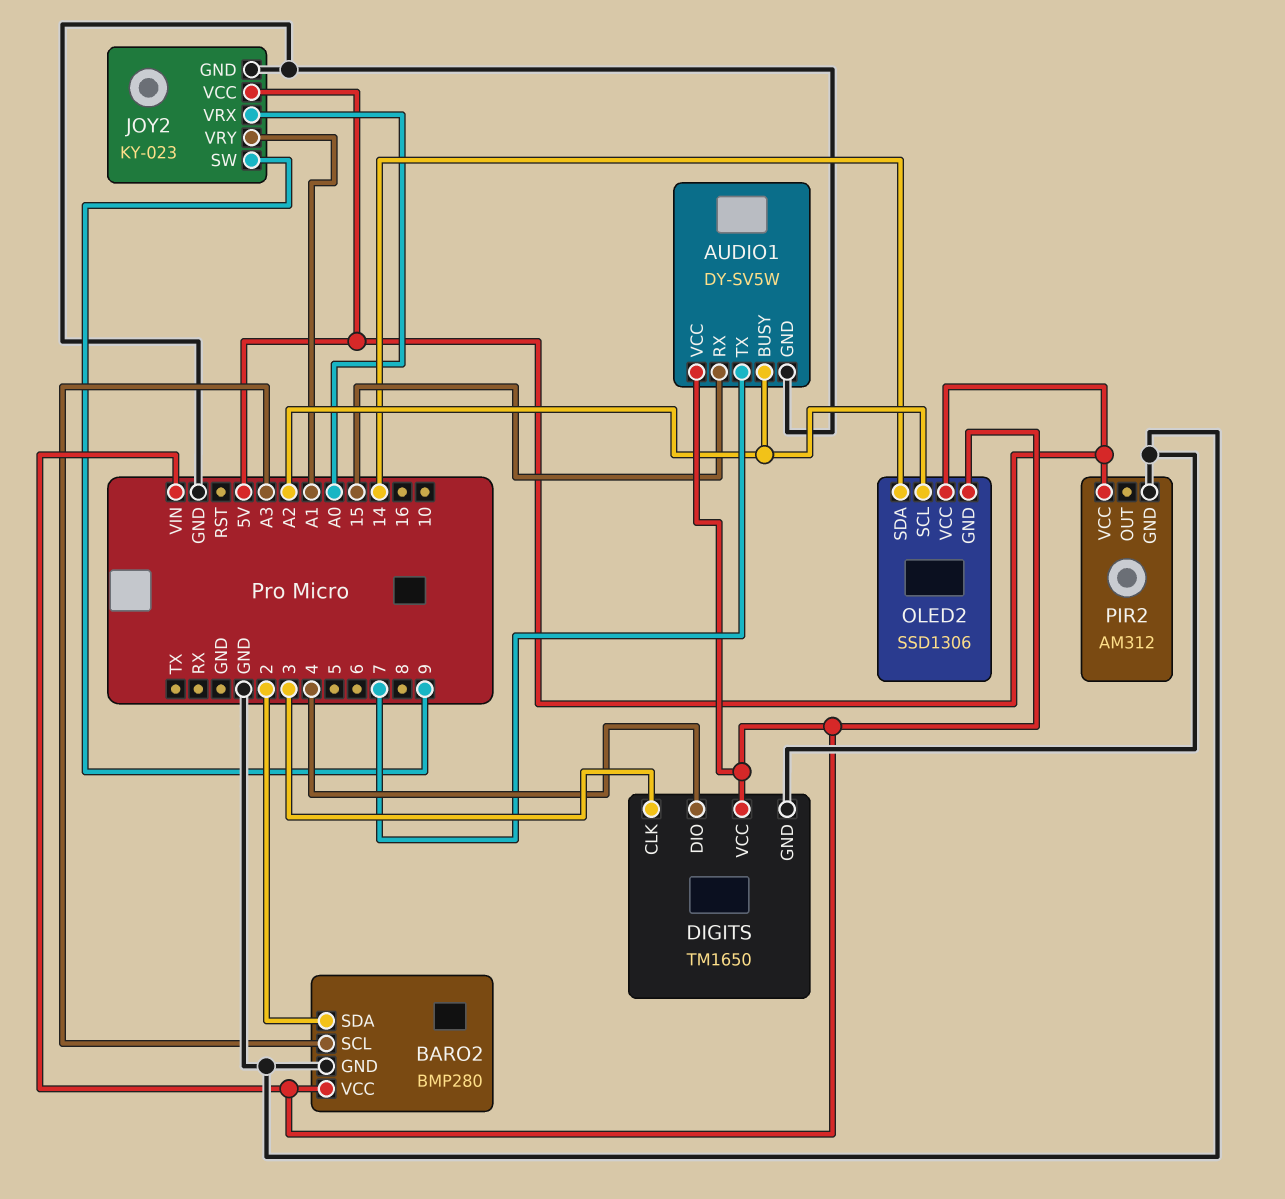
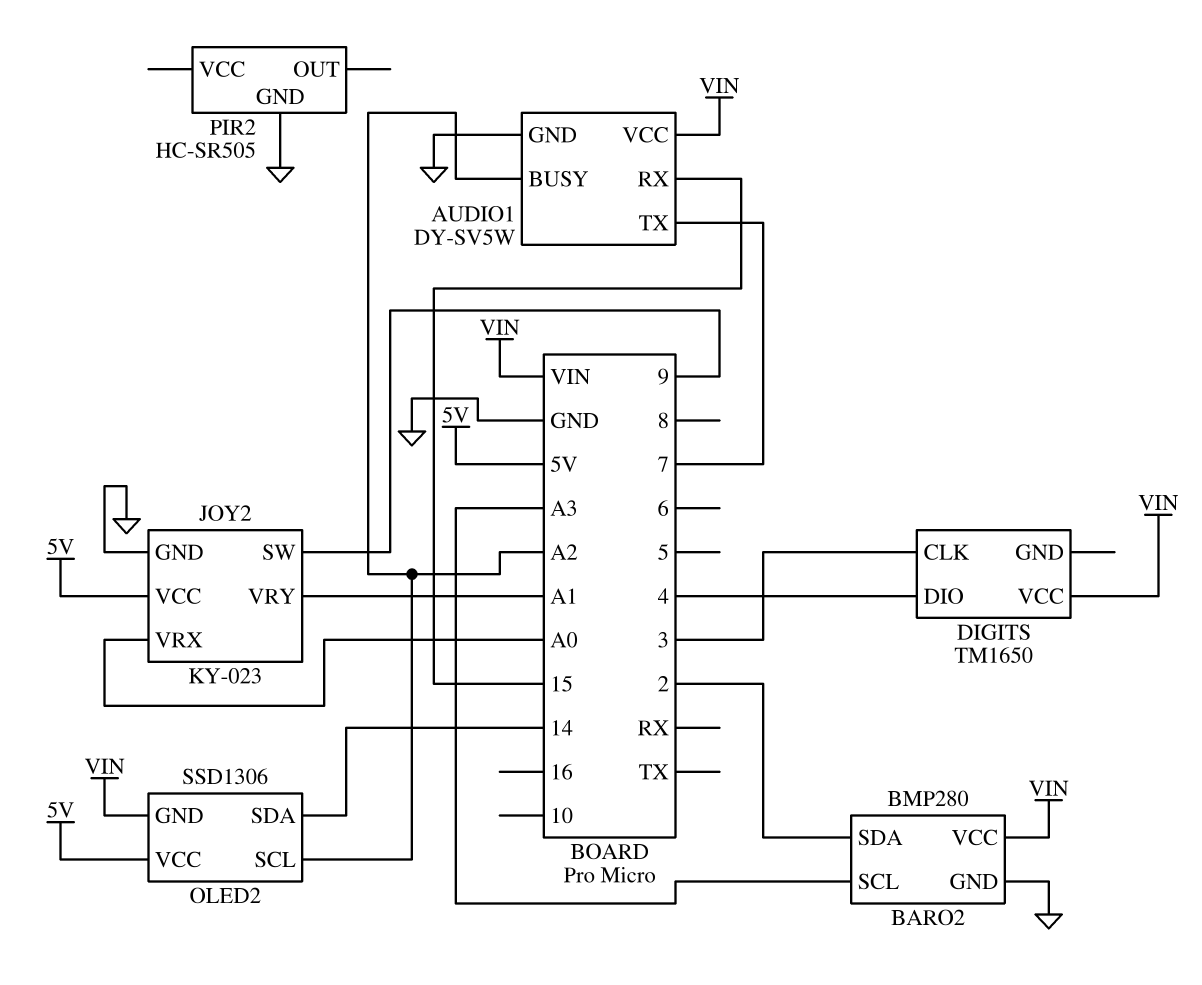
DIGITS pin GND: GND -> none
PIR2: AM312 -> HC-SR505
PIR2 pin VCC: 5V -> none

